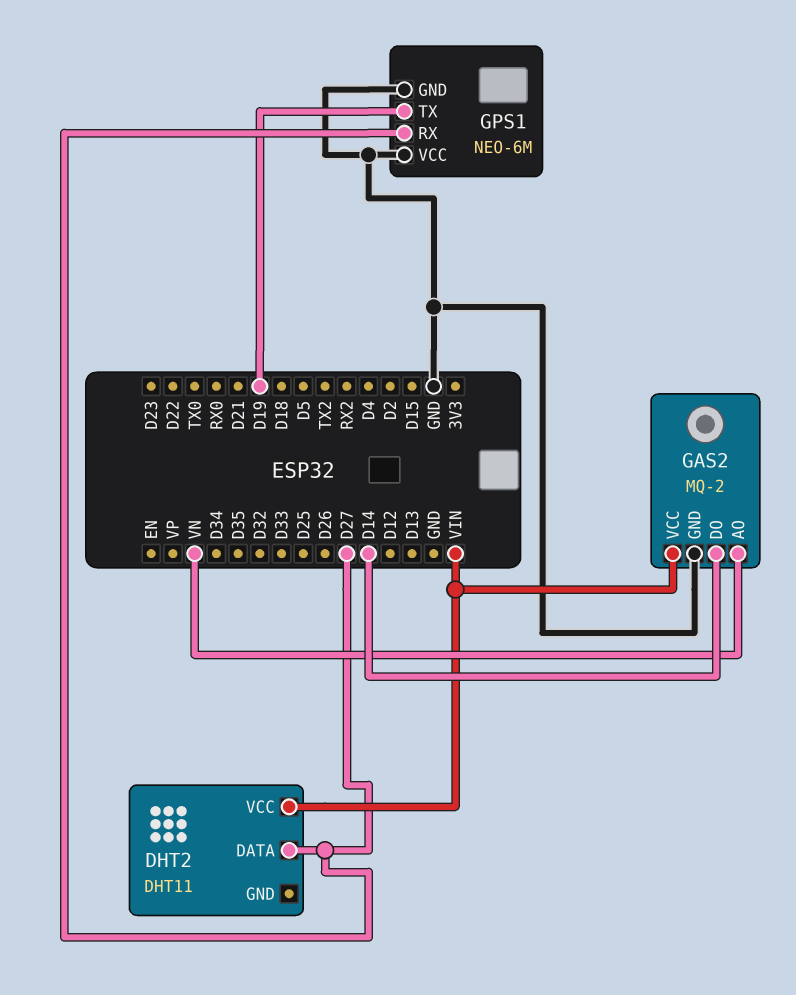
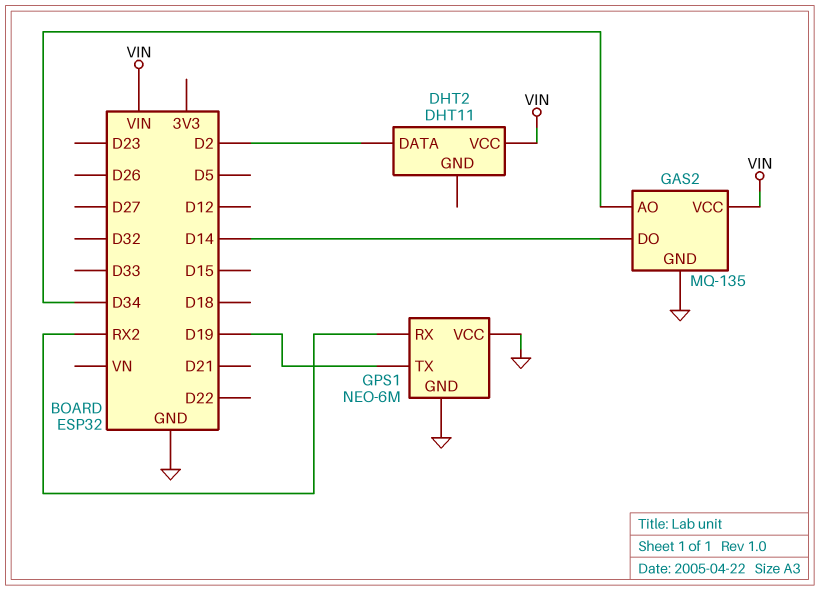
DHT2 pin DATA: D27 -> D2
GAS2: MQ-2 -> MQ-135
GAS2 pin AO: VN -> D34
GPS1 pin RX: D27 -> RX2

